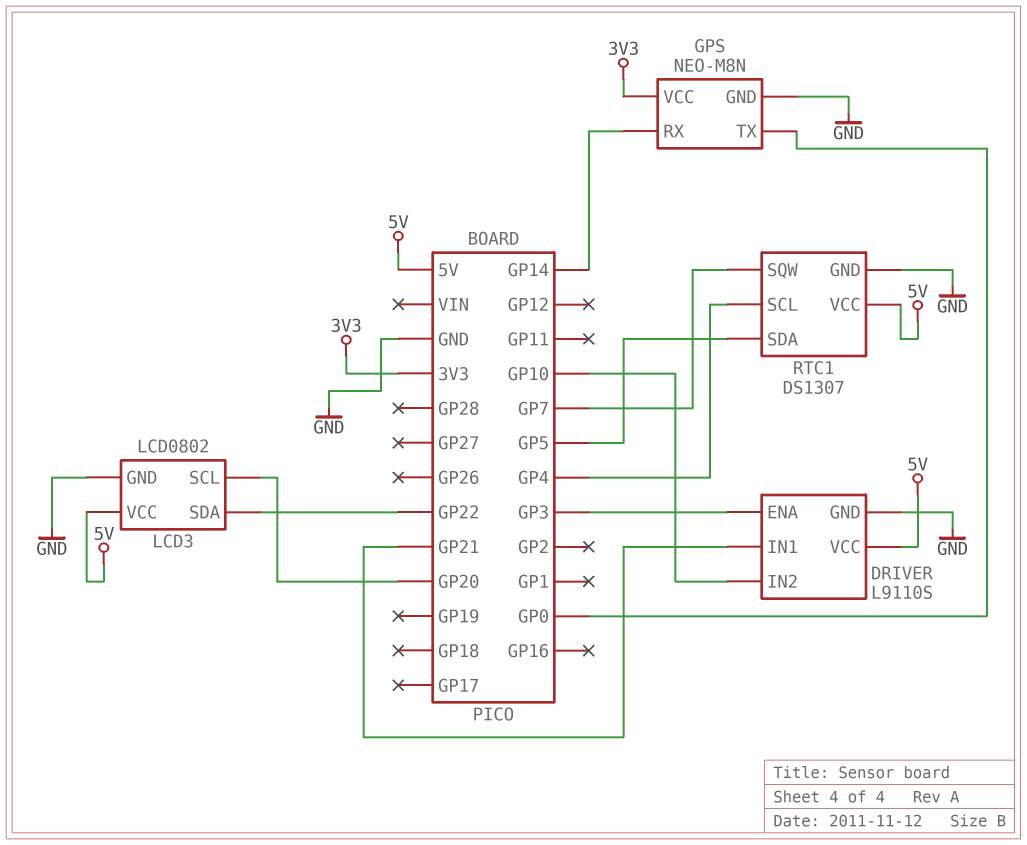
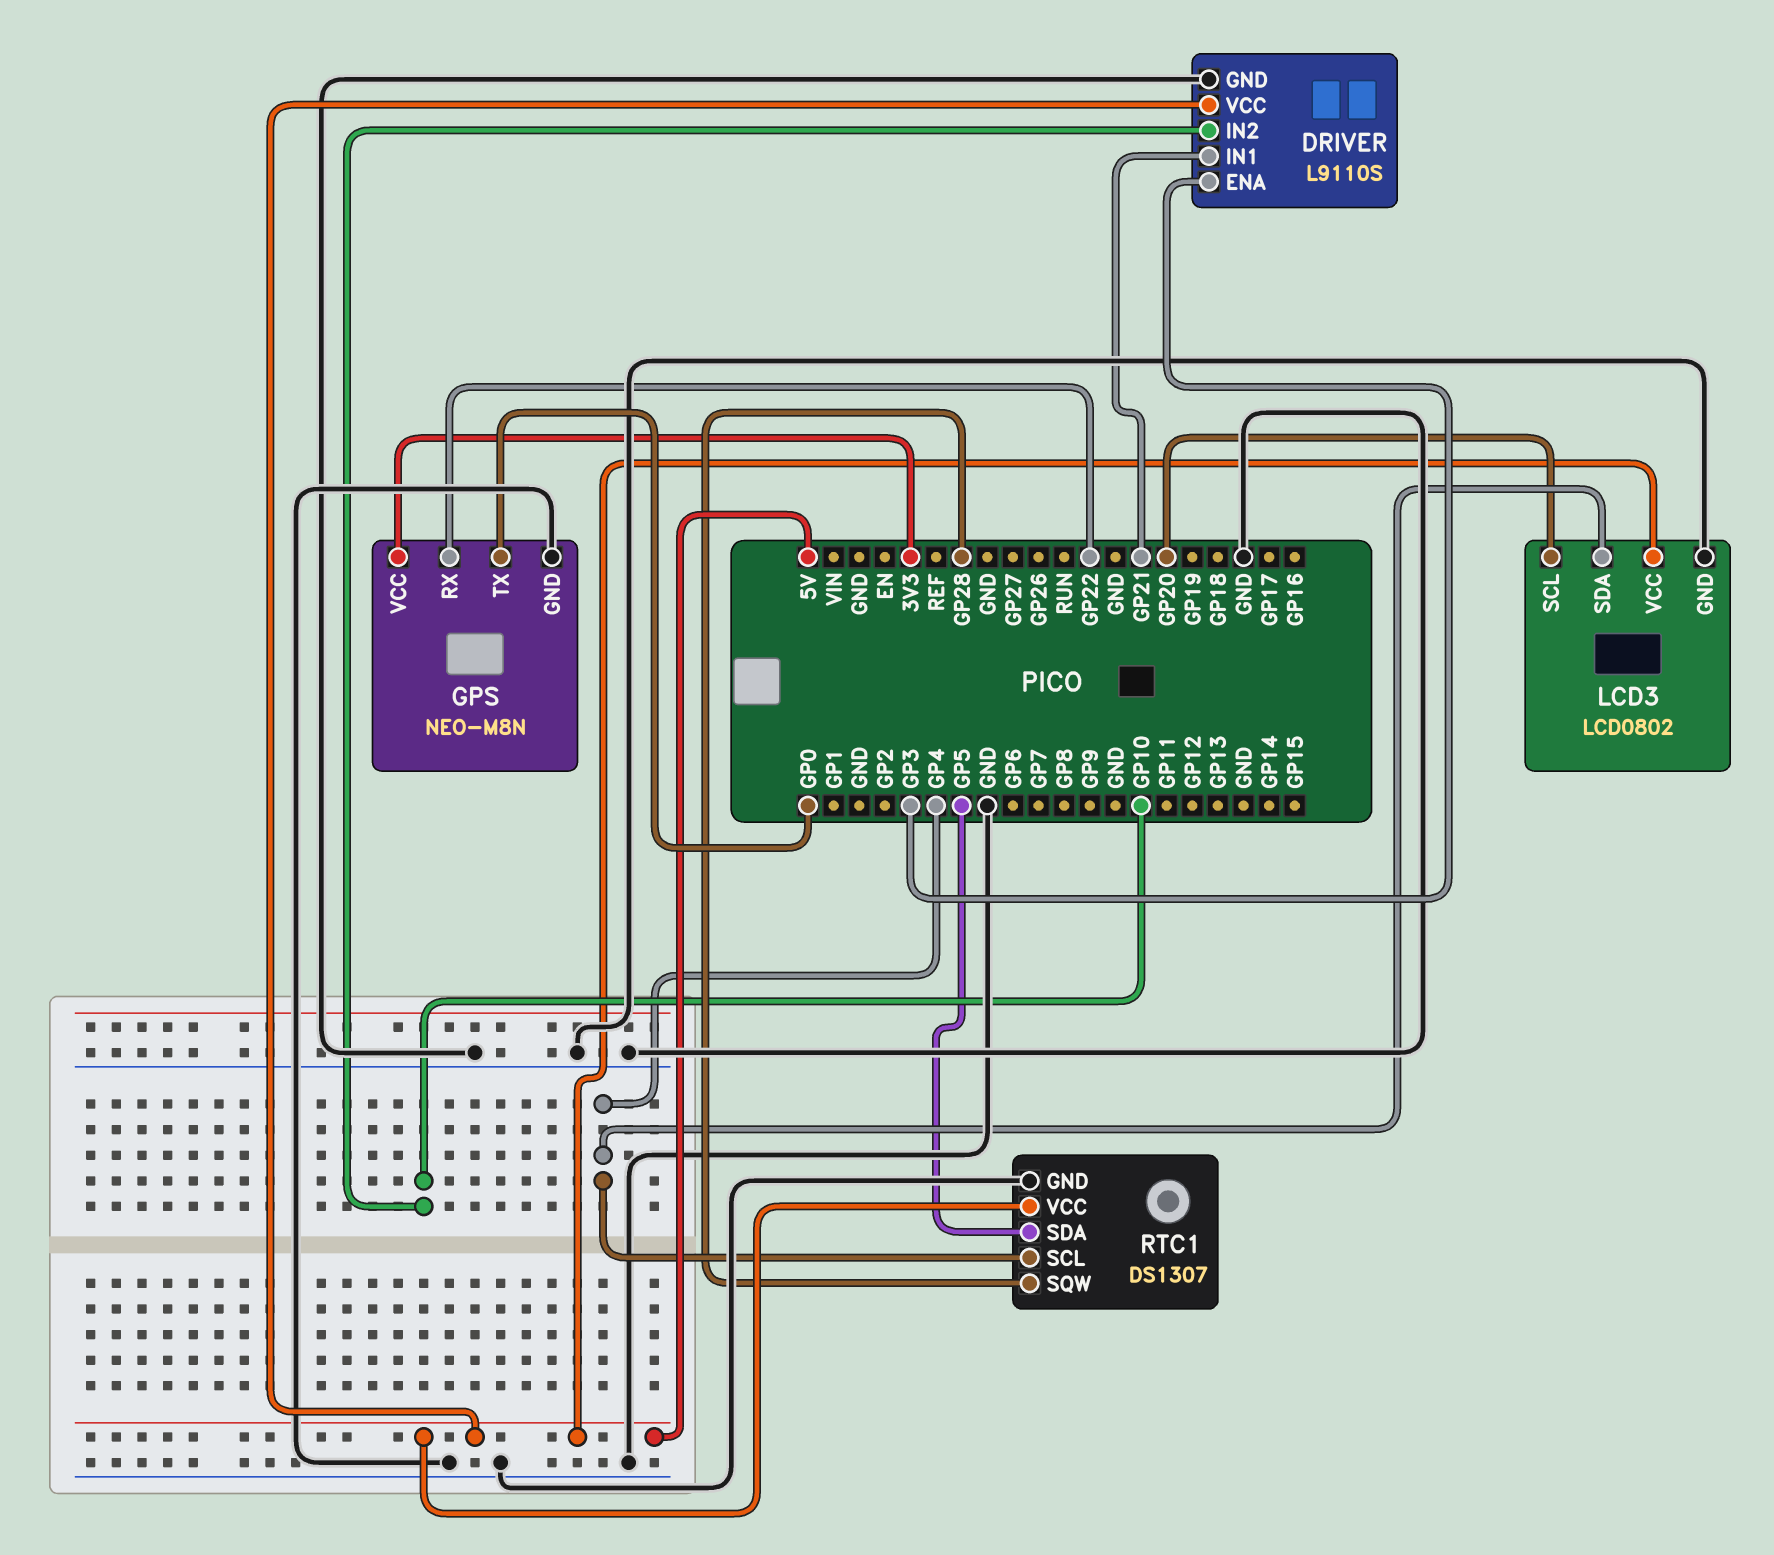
GPS pin RX: GP14 -> GP22
LCD3 pin SDA: GP22 -> GP4
RTC1 pin SQW: GP7 -> GP28

